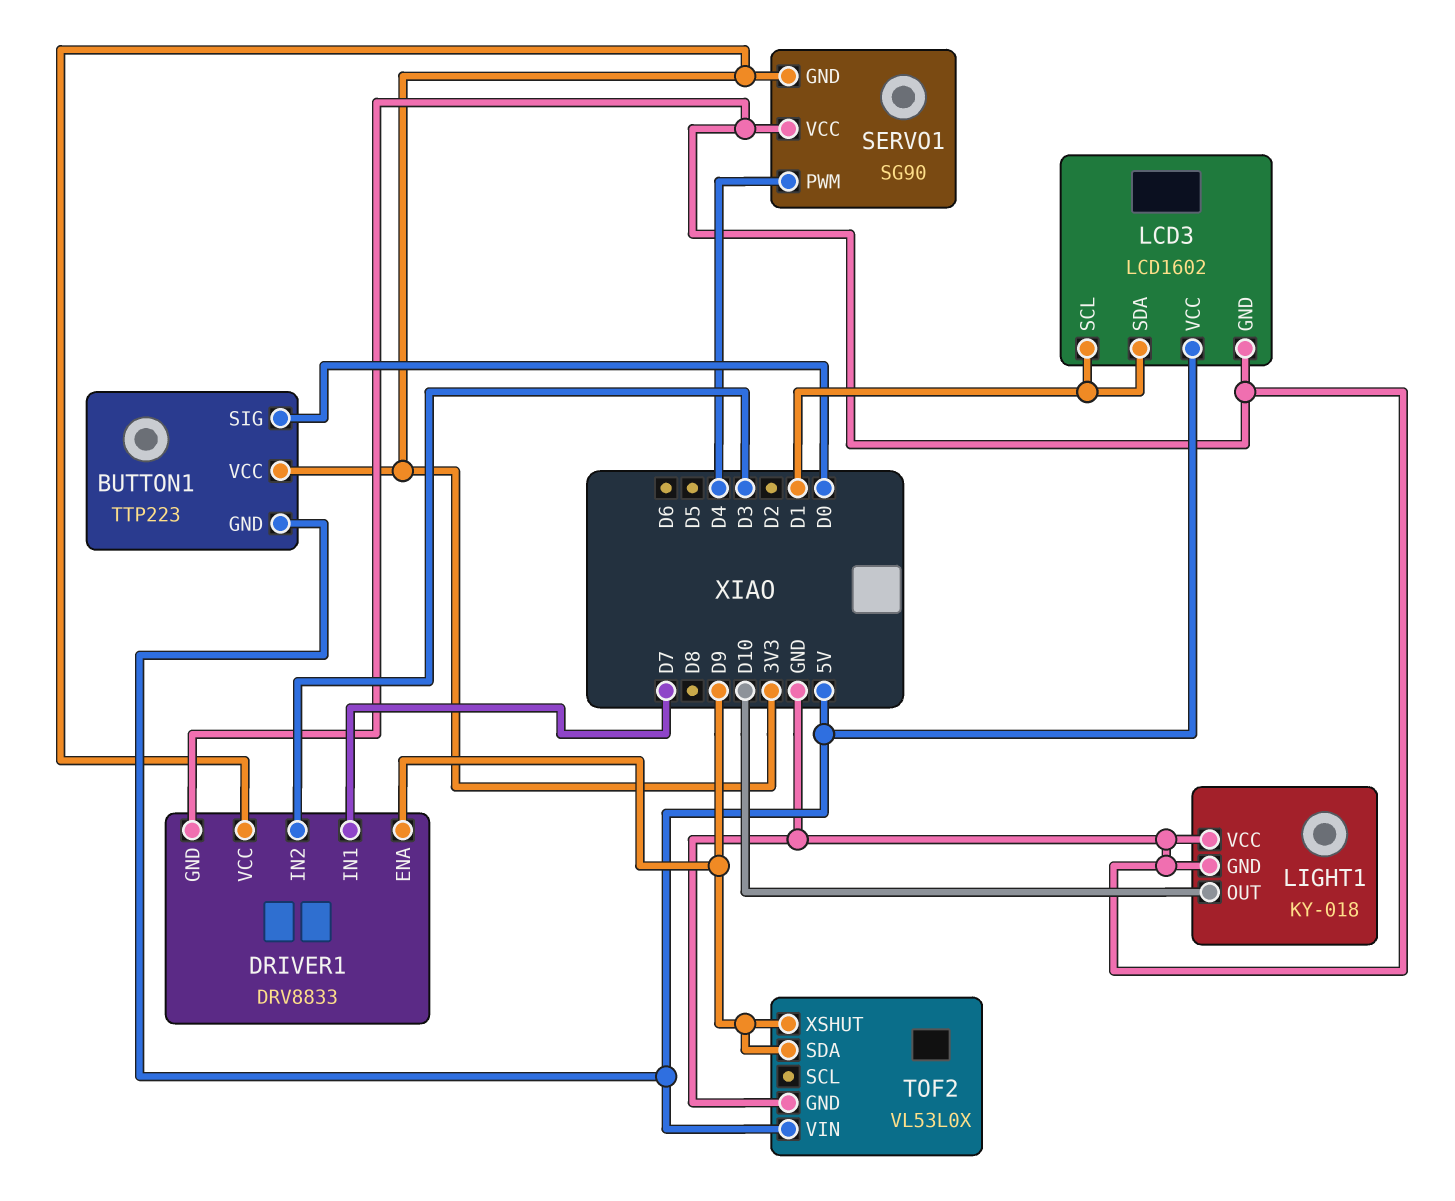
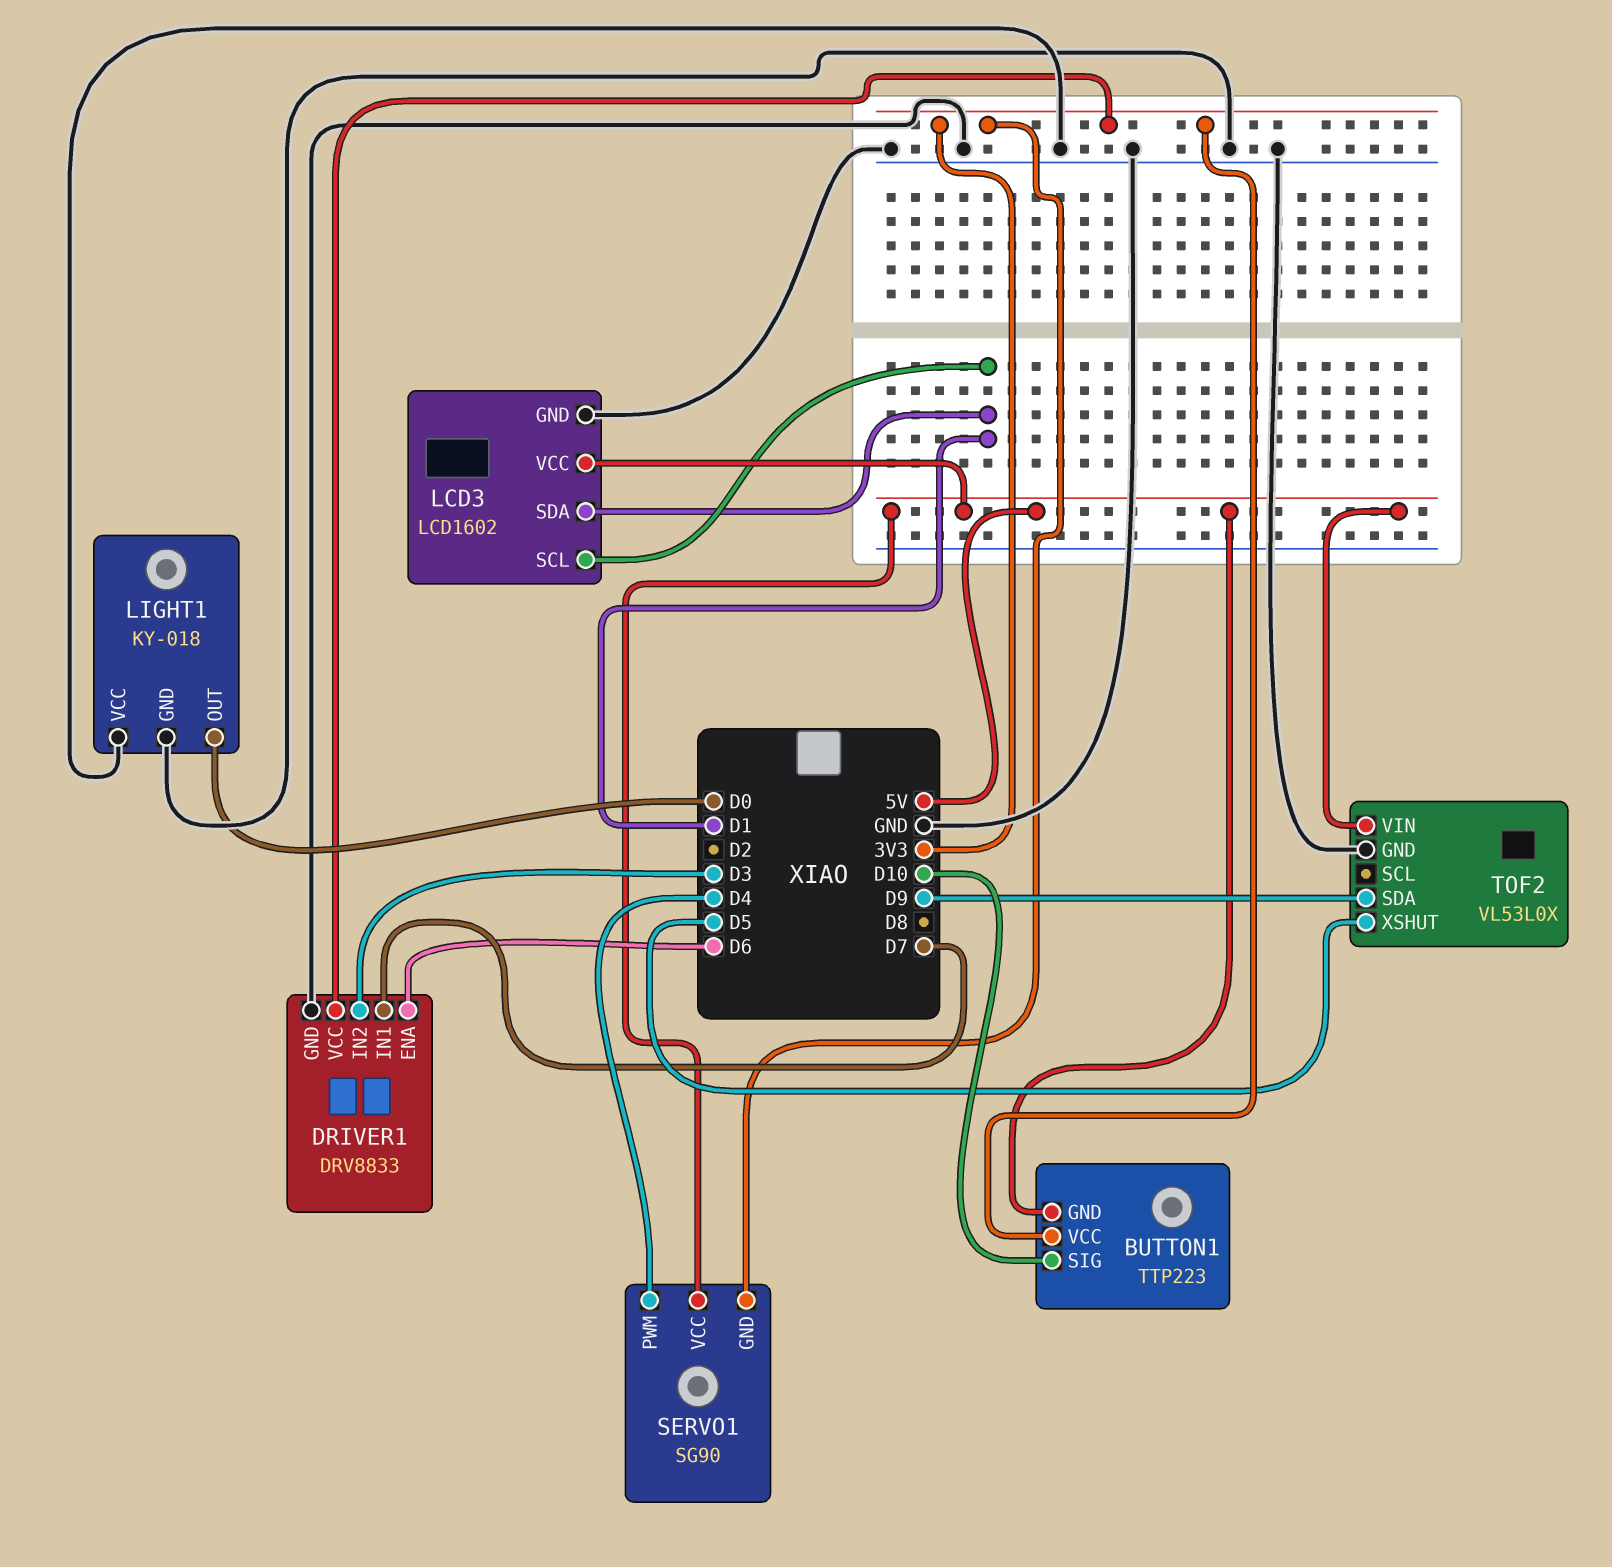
BUTTON1 pin SIG: D0 -> D10
DRIVER1 pin ENA: D9 -> D6
LIGHT1 pin OUT: D10 -> D0
SERVO1 pin VCC: GND -> 5V
TOF2 pin XSHUT: D9 -> D5

